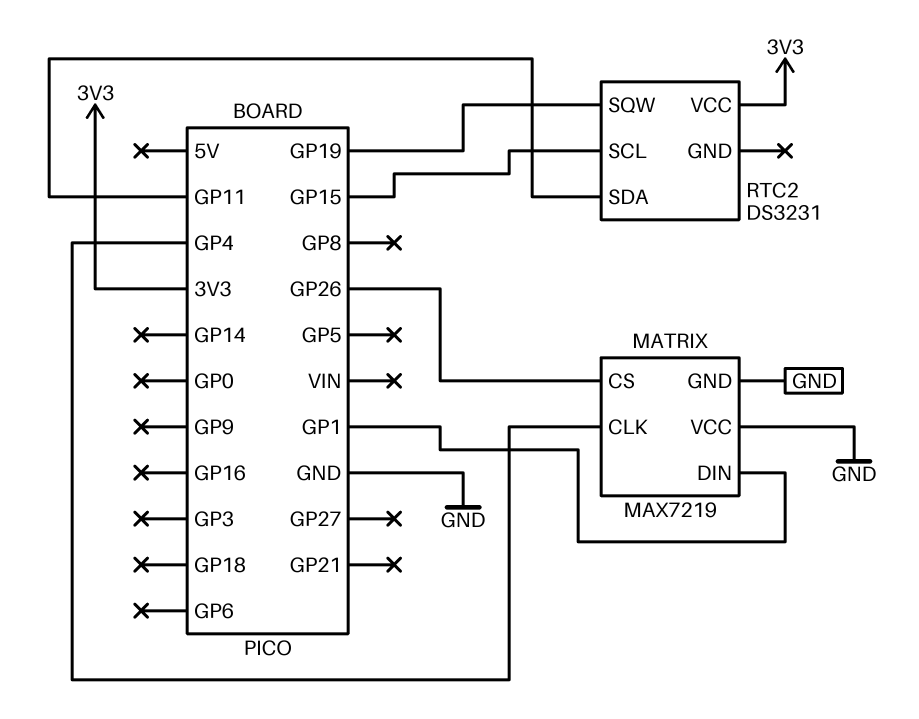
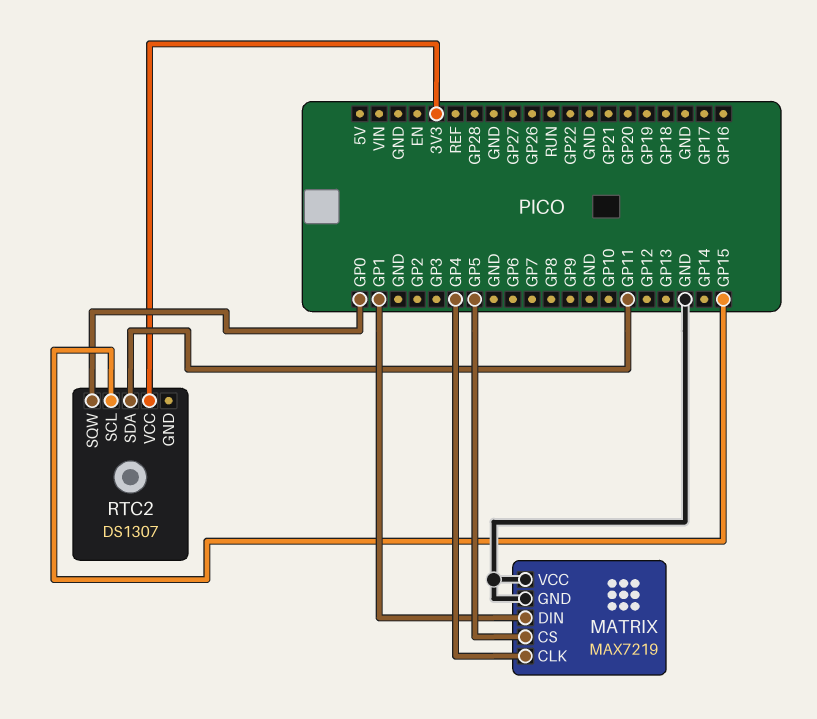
MATRIX pin CS: GP26 -> GP5
RTC2: DS3231 -> DS1307
RTC2 pin SQW: GP19 -> GP0

